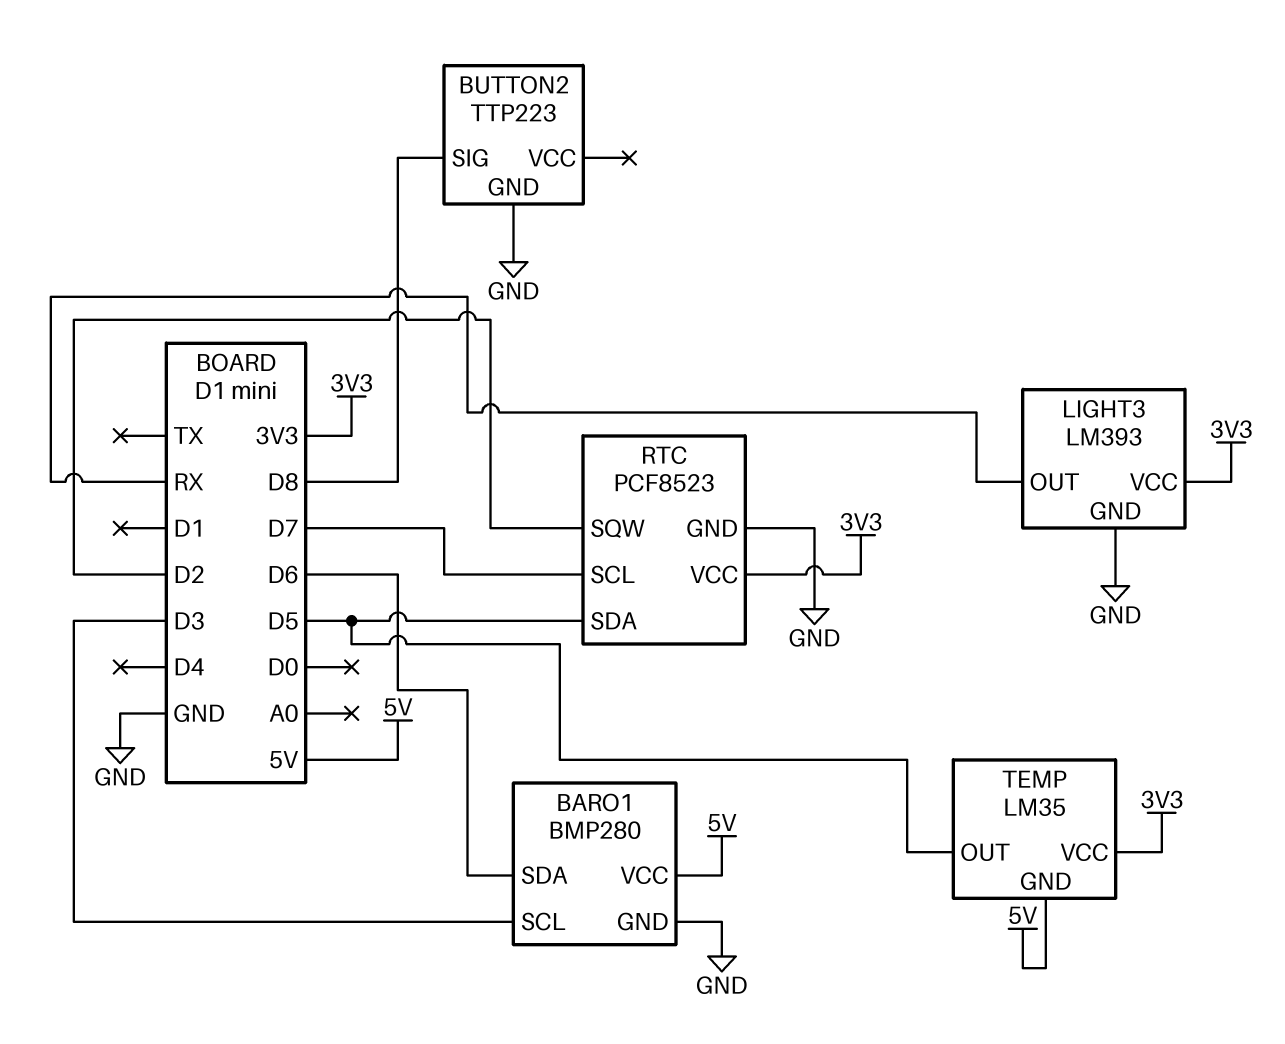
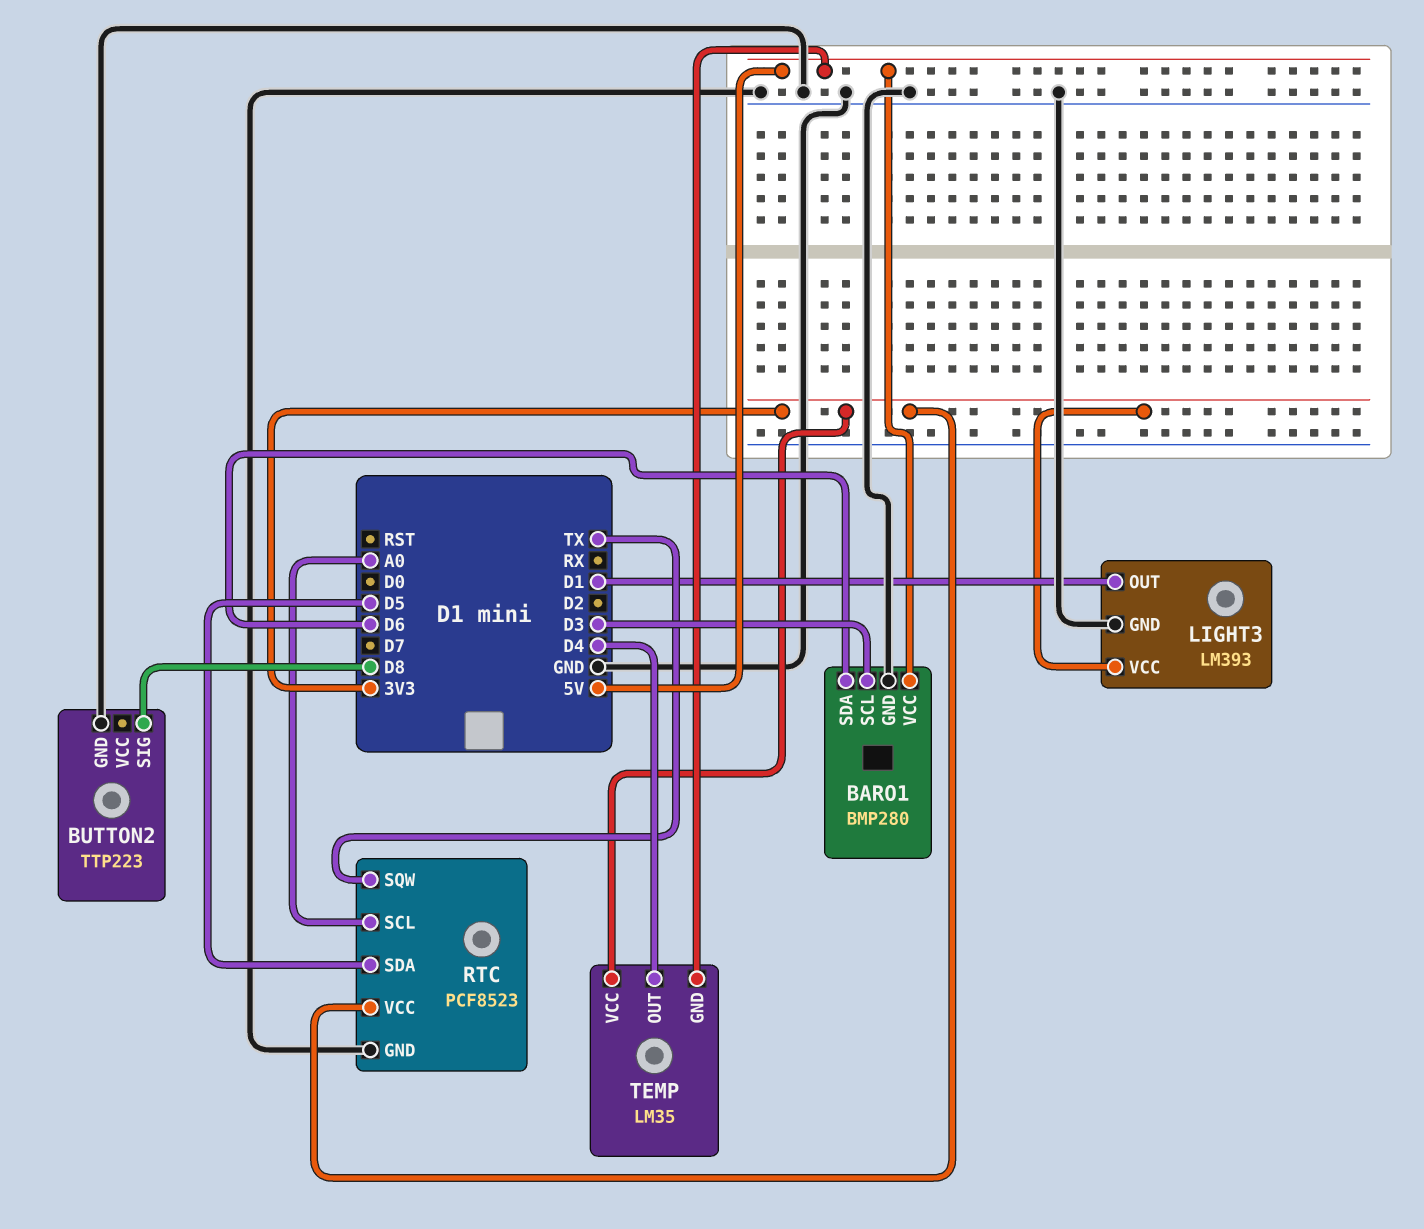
LIGHT3 pin OUT: RX -> D1
RTC pin SCL: D7 -> A0
RTC pin SQW: D2 -> TX
TEMP pin OUT: D5 -> D4

